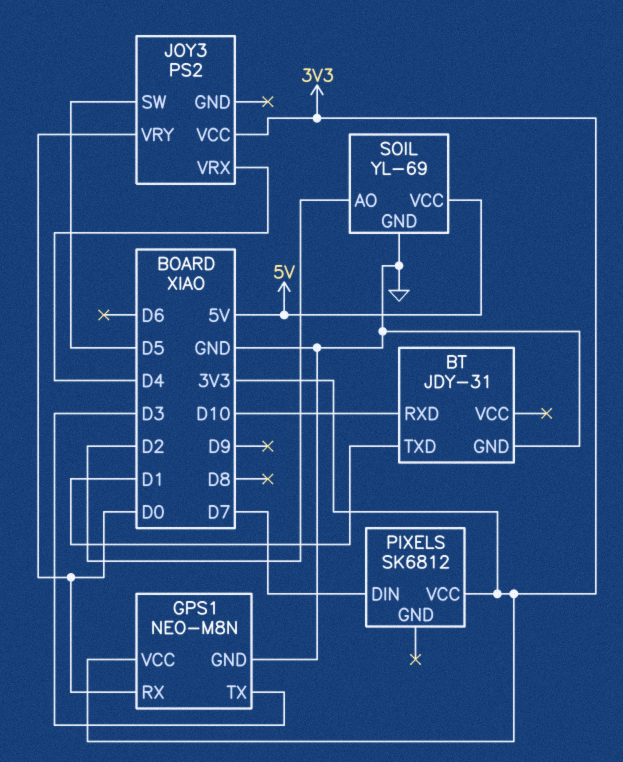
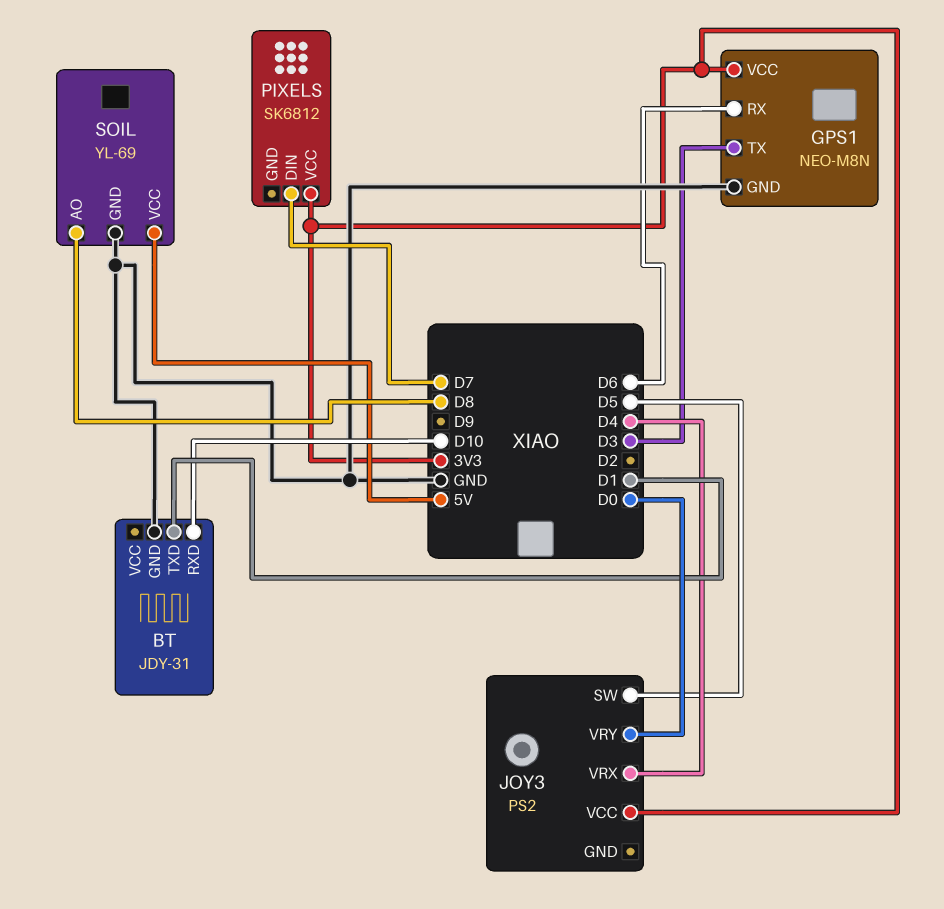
GPS1 pin RX: D0 -> D6
SOIL pin AO: D2 -> D8

